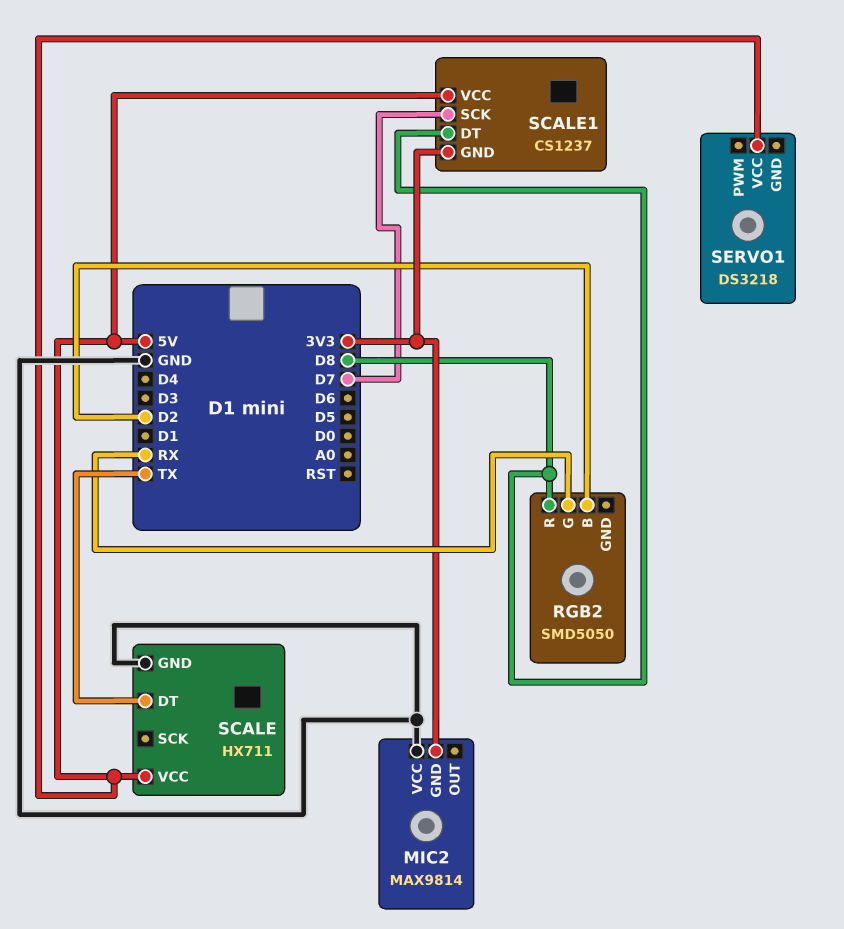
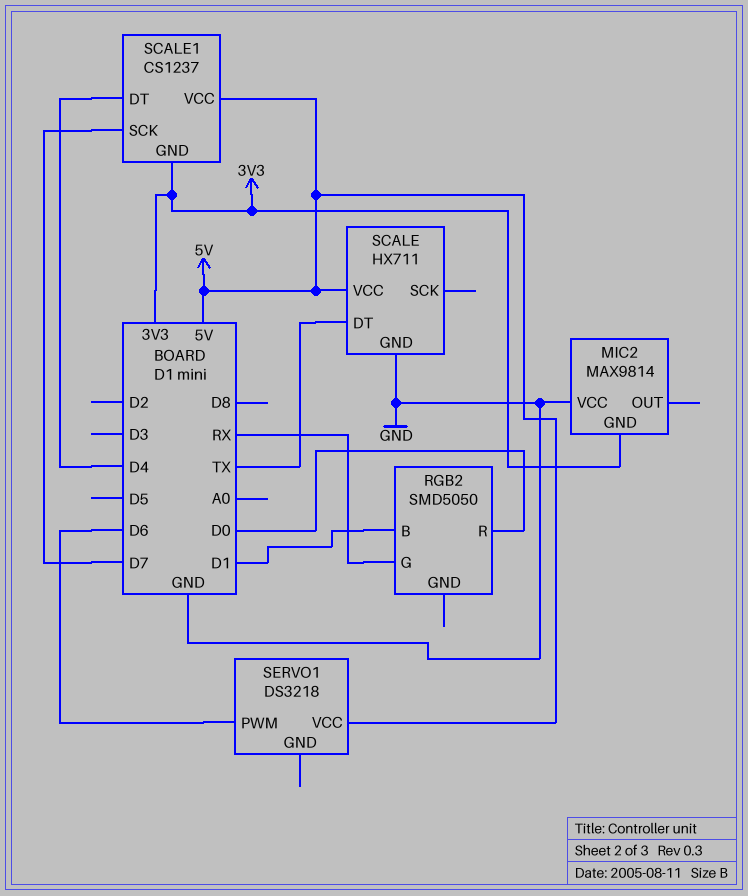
RGB2 pin B: D2 -> D1
RGB2 pin R: D8 -> D0
SCALE1 pin DT: D8 -> D4
SERVO1 pin PWM: none -> D6

